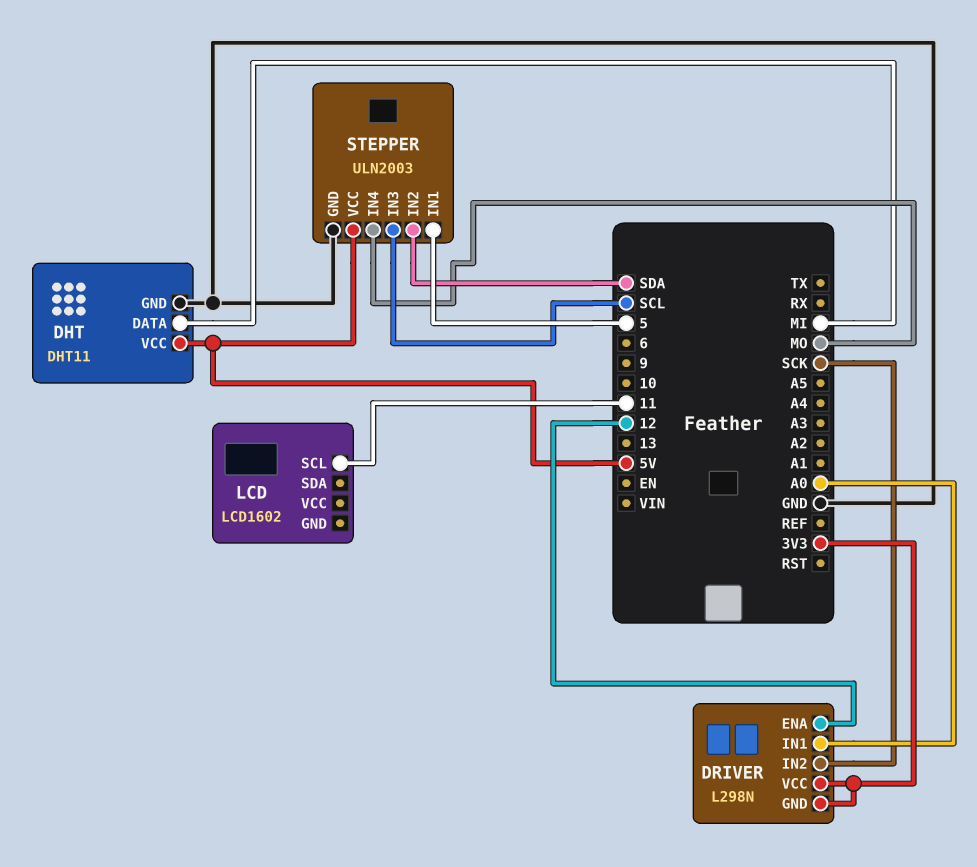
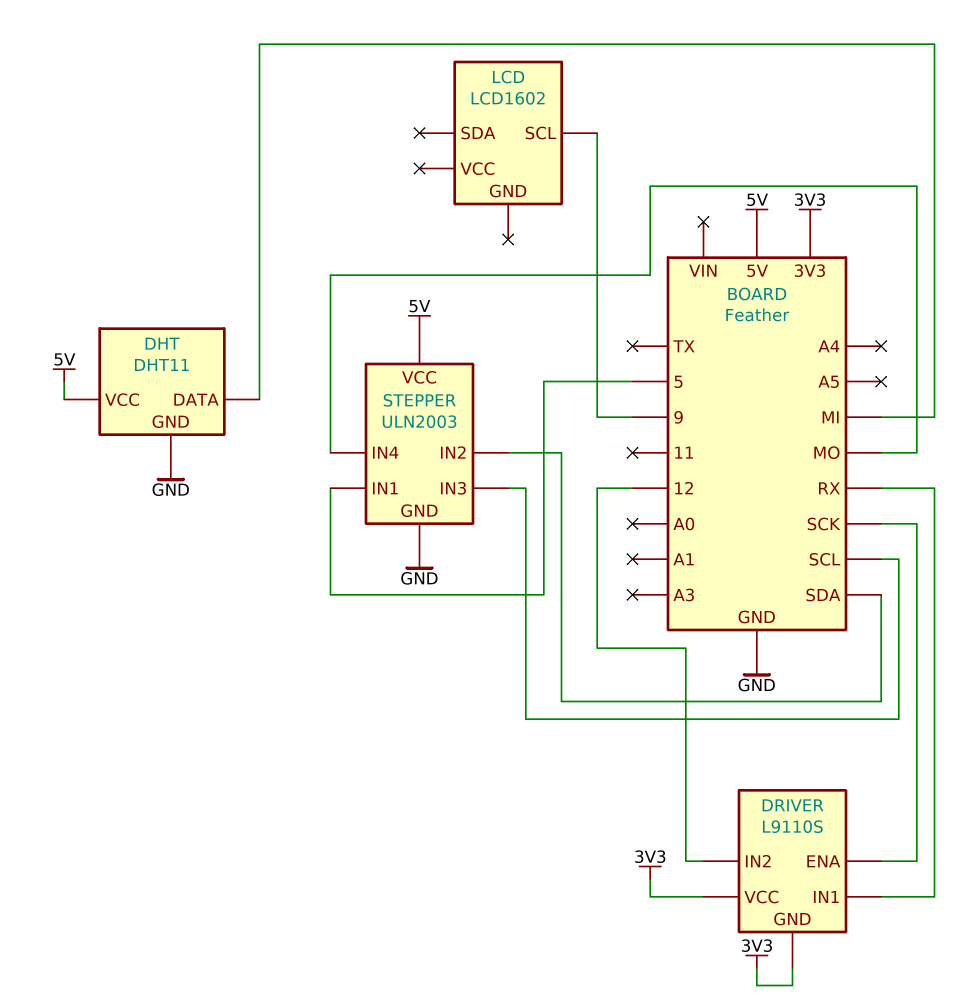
DRIVER: L298N -> L9110S
DRIVER pin ENA: 12 -> SCK
DRIVER pin IN1: A0 -> RX
DRIVER pin IN2: SCK -> 12
LCD pin SCL: 11 -> 9

